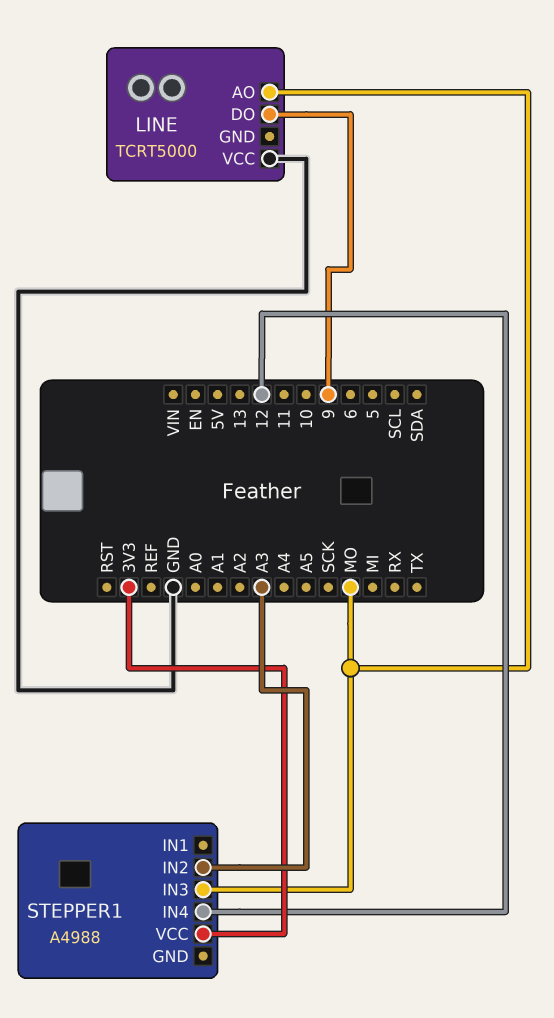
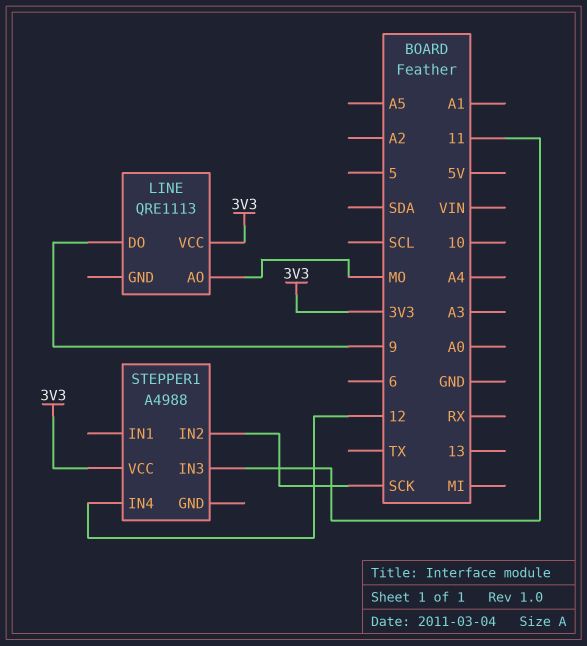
LINE: TCRT5000 -> QRE1113
LINE pin VCC: GND -> 3V3
STEPPER1 pin IN2: A3 -> SCK
STEPPER1 pin IN3: MO -> 11

